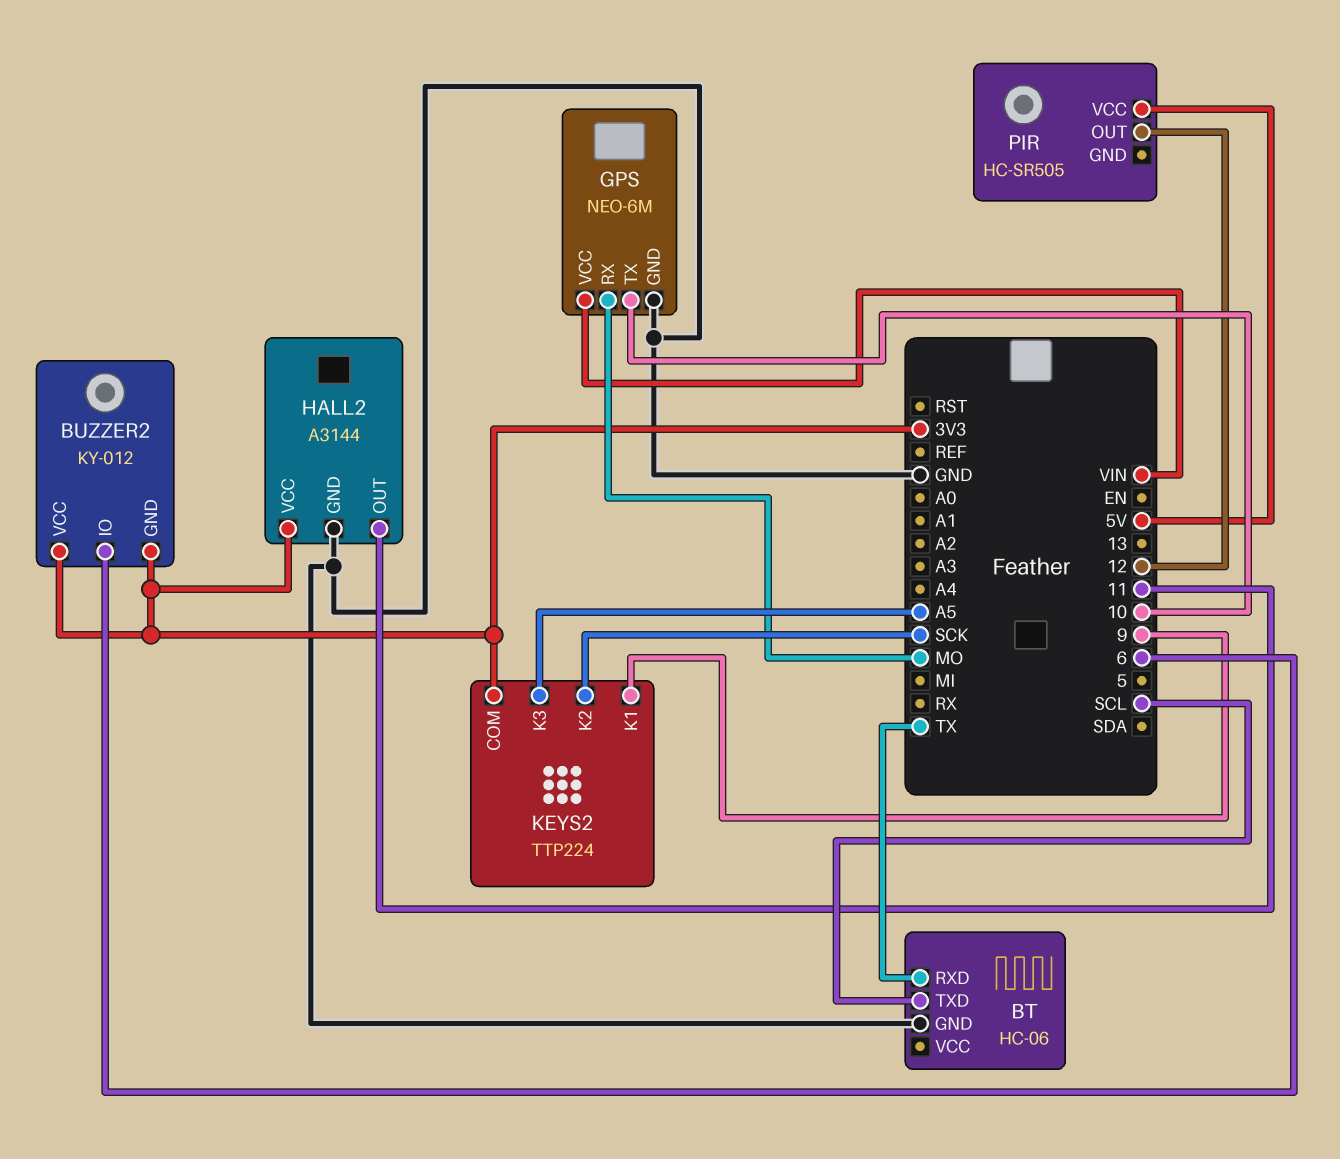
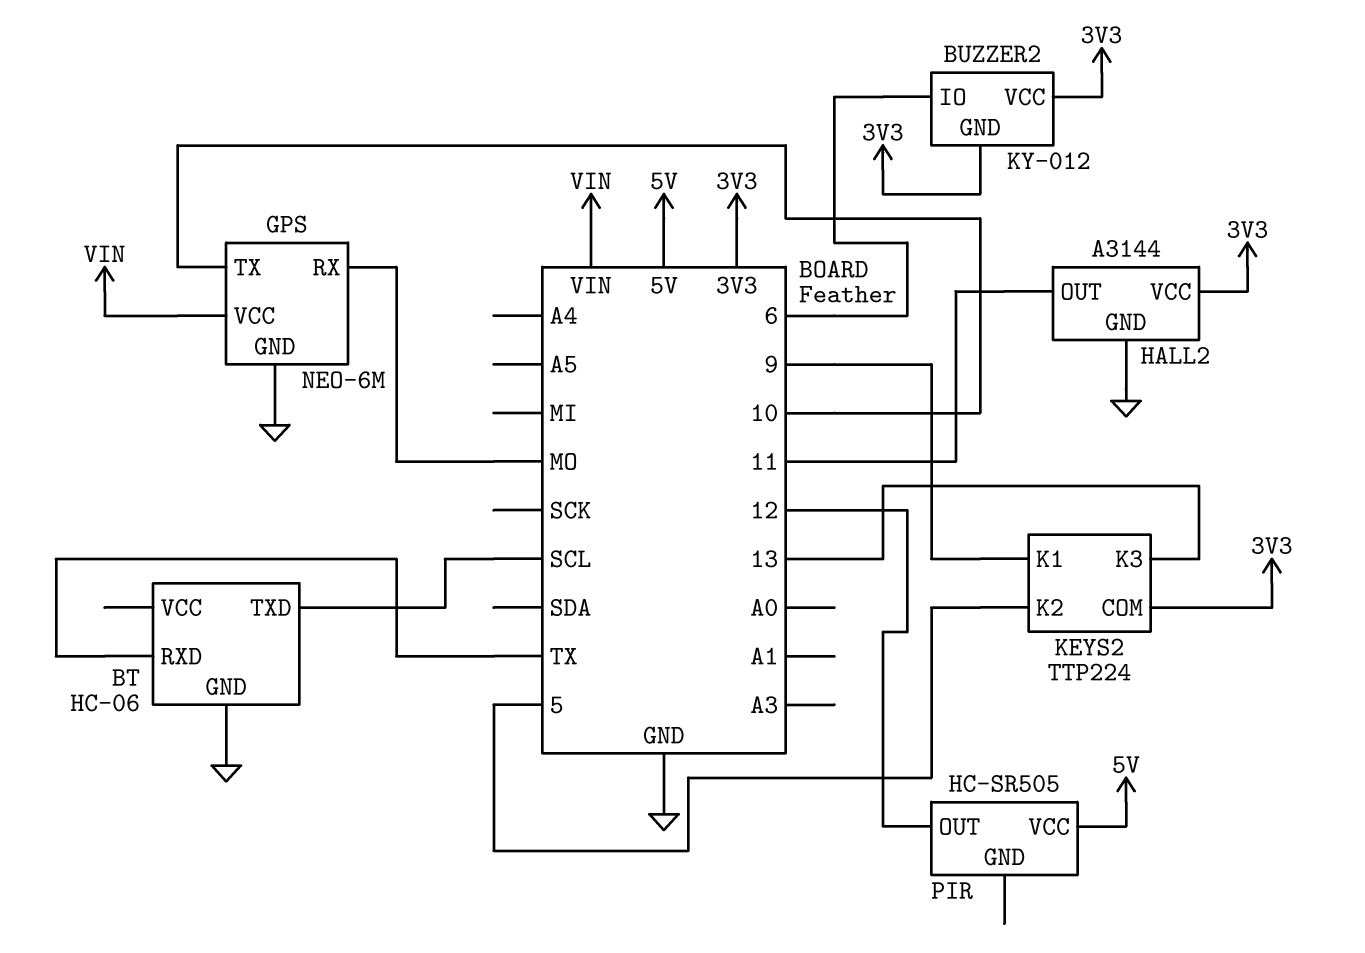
KEYS2 pin K2: SCK -> 5
KEYS2 pin K3: A5 -> 13

